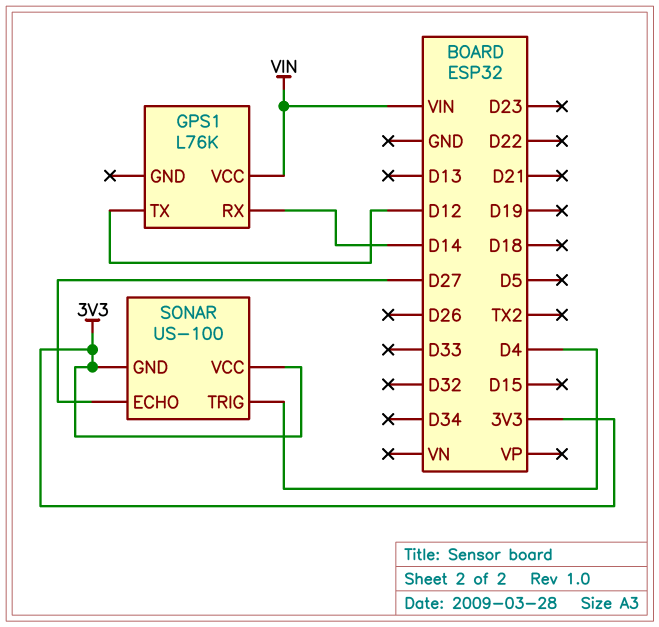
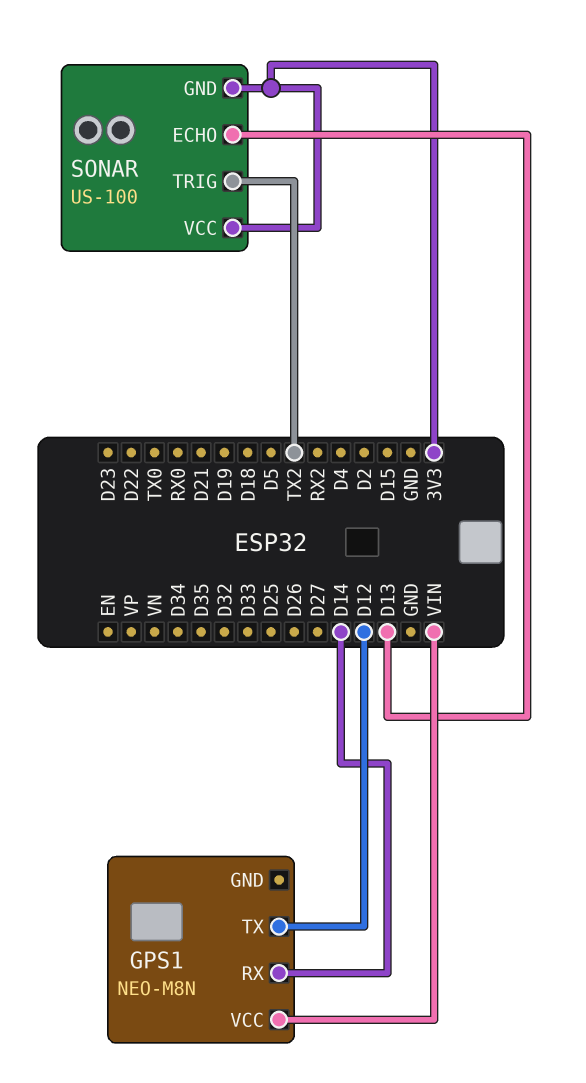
GPS1: L76K -> NEO-M8N
SONAR pin ECHO: D27 -> D13
SONAR pin TRIG: D4 -> TX2

